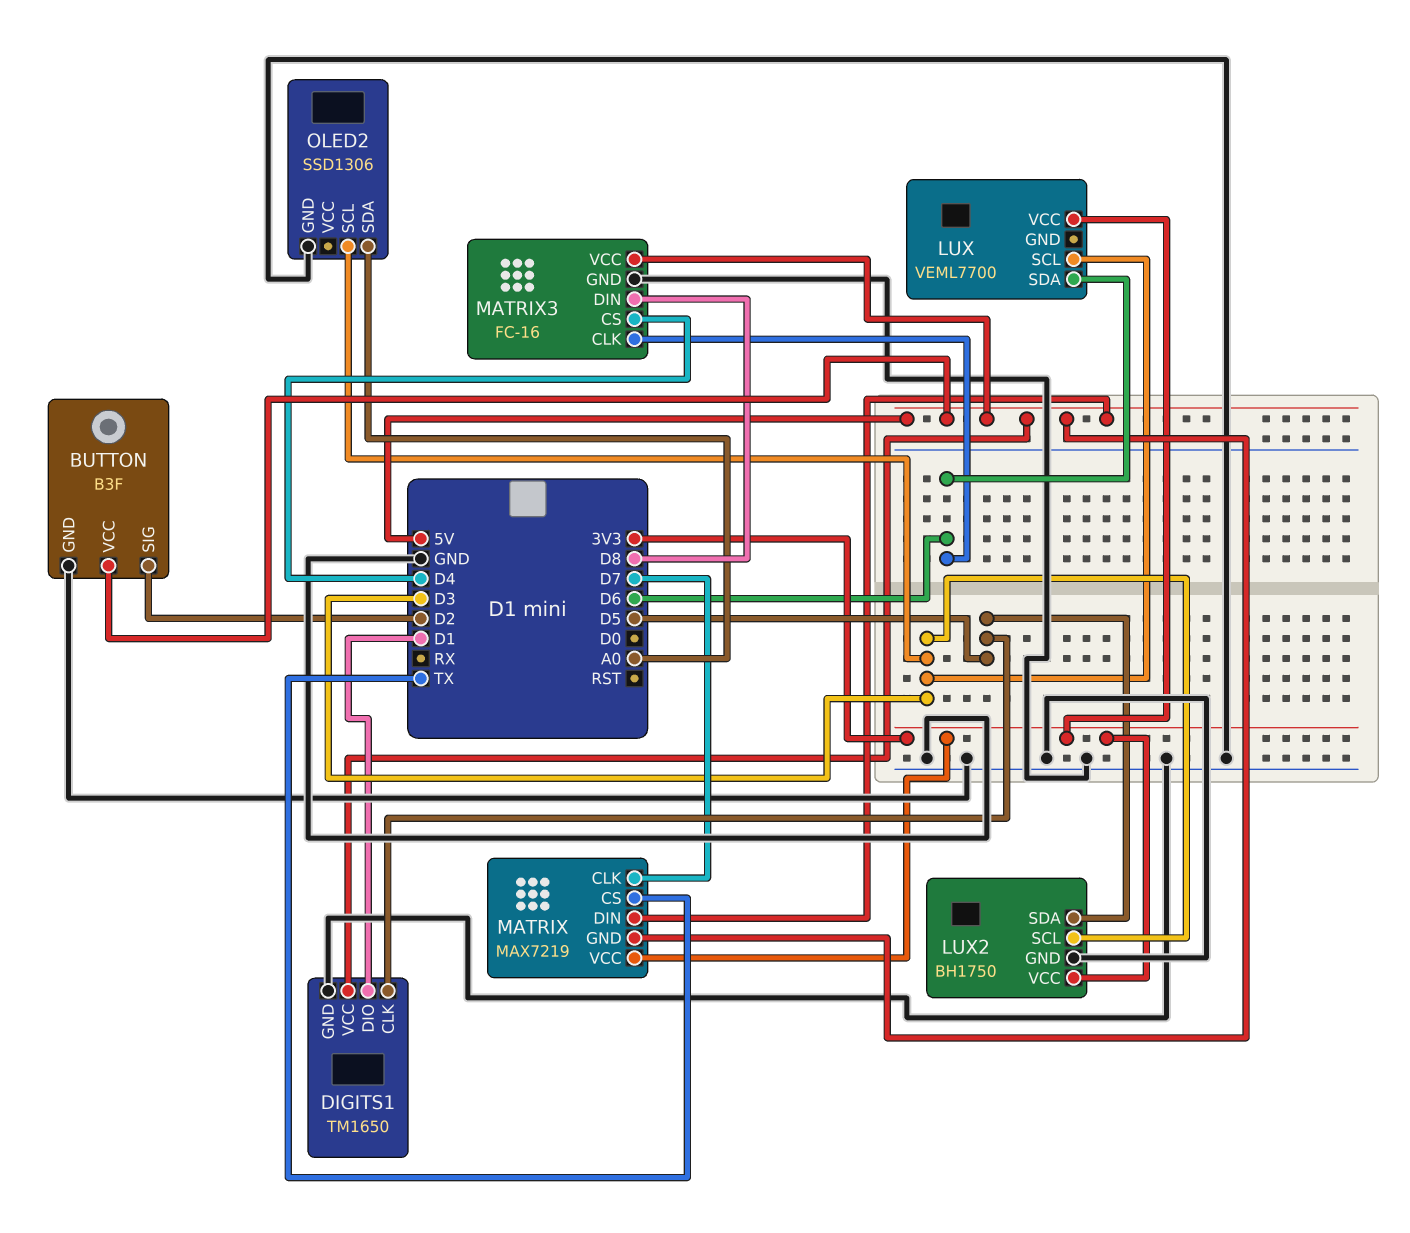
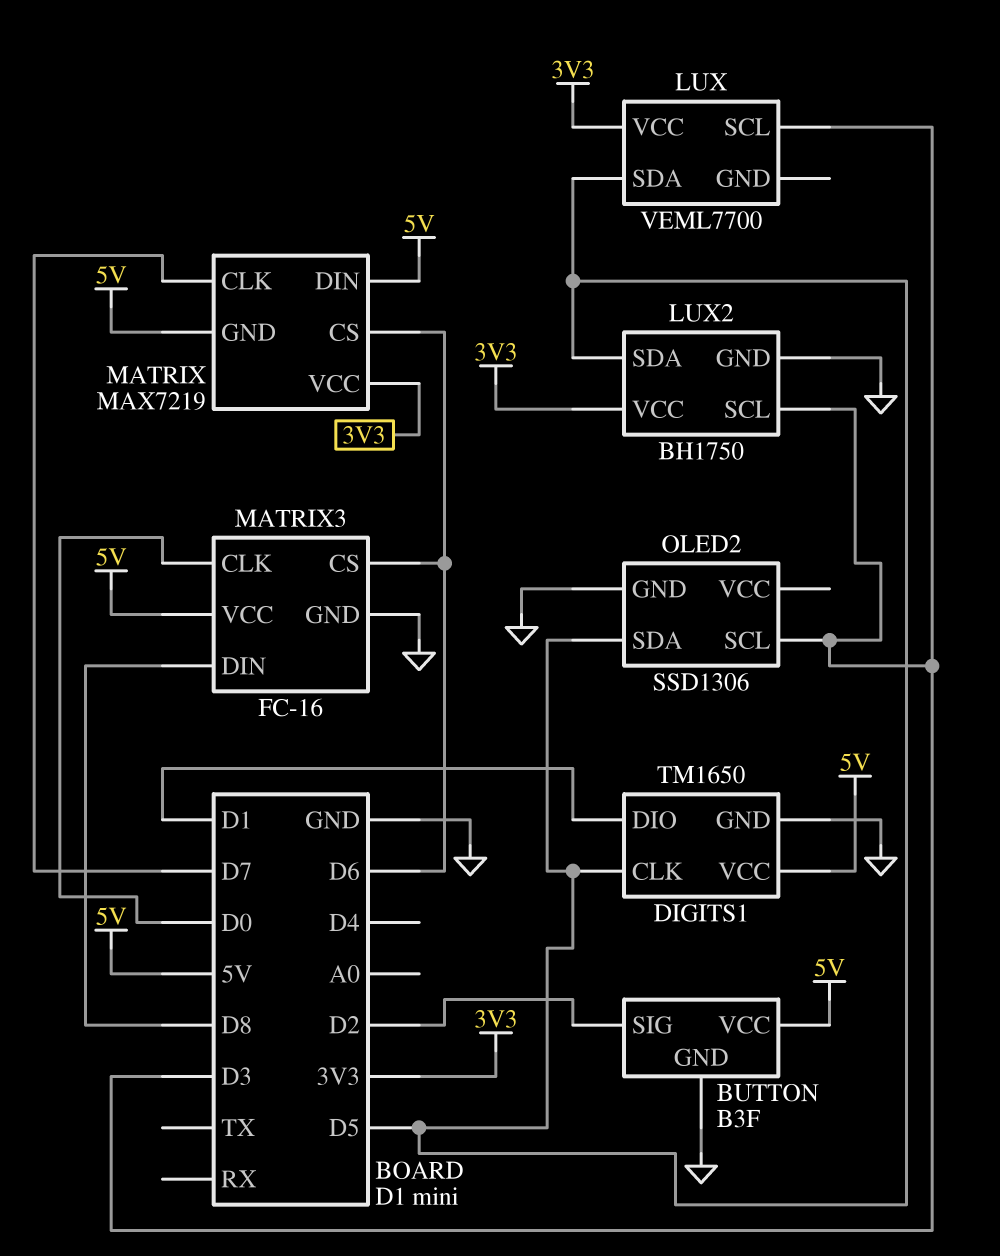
LUX pin SDA: D6 -> D5
MATRIX pin CS: TX -> D6
MATRIX3 pin CLK: D6 -> D0
MATRIX3 pin CS: D4 -> D6
OLED2 pin SDA: A0 -> D5

